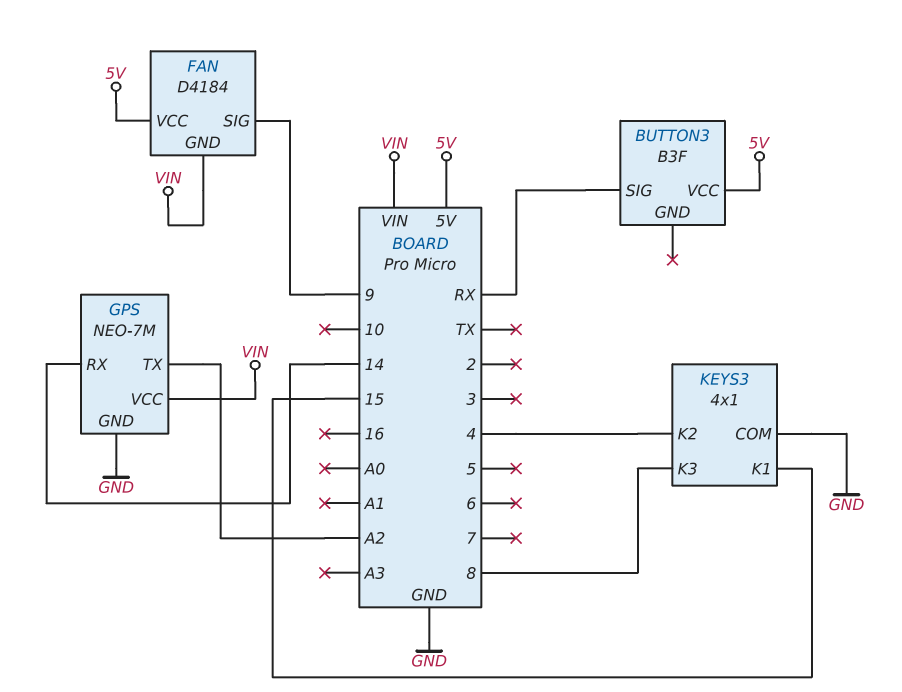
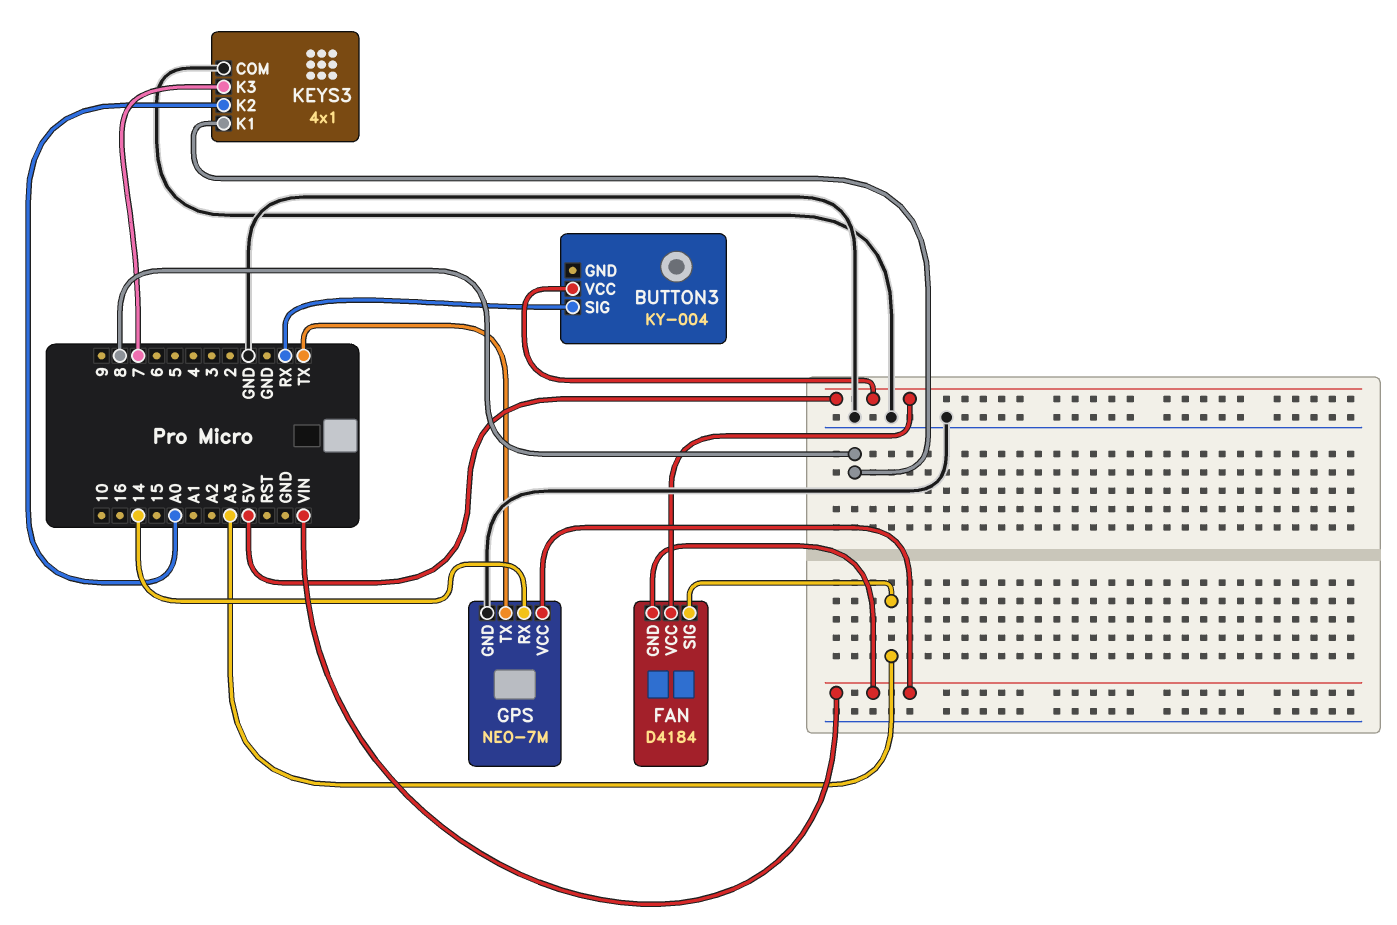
BUTTON3: B3F -> KY-004
FAN pin SIG: 9 -> A3
GPS pin TX: A2 -> TX
KEYS3 pin K1: 15 -> 8
KEYS3 pin K2: 4 -> A0
KEYS3 pin K3: 8 -> 7

